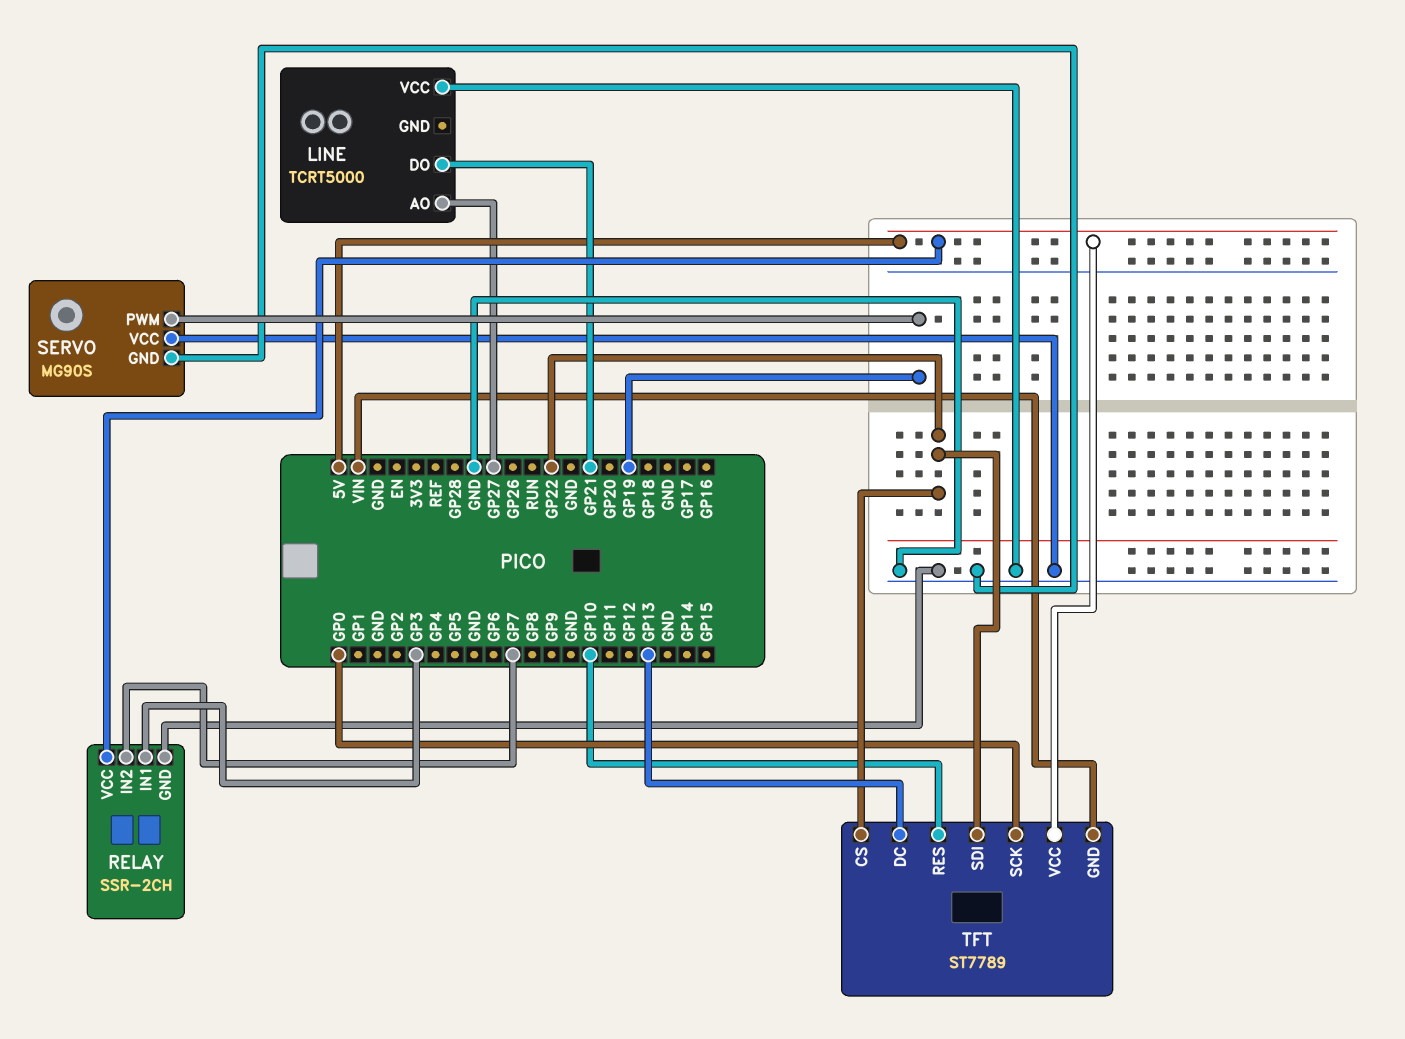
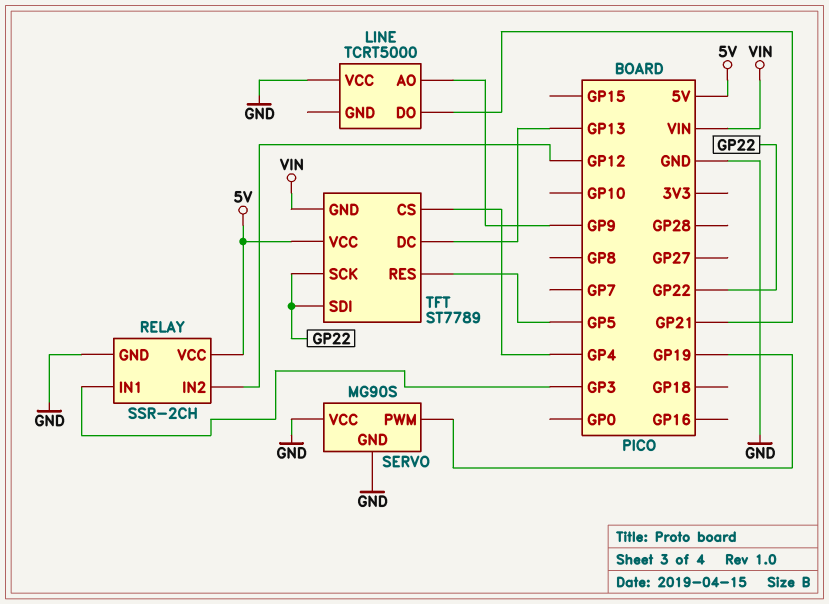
LINE pin AO: GP27 -> GP9
RELAY pin IN2: GP7 -> GP12
TFT pin CS: GP22 -> GP4
TFT pin RES: GP10 -> GP5
TFT pin SCK: GP0 -> GP22

